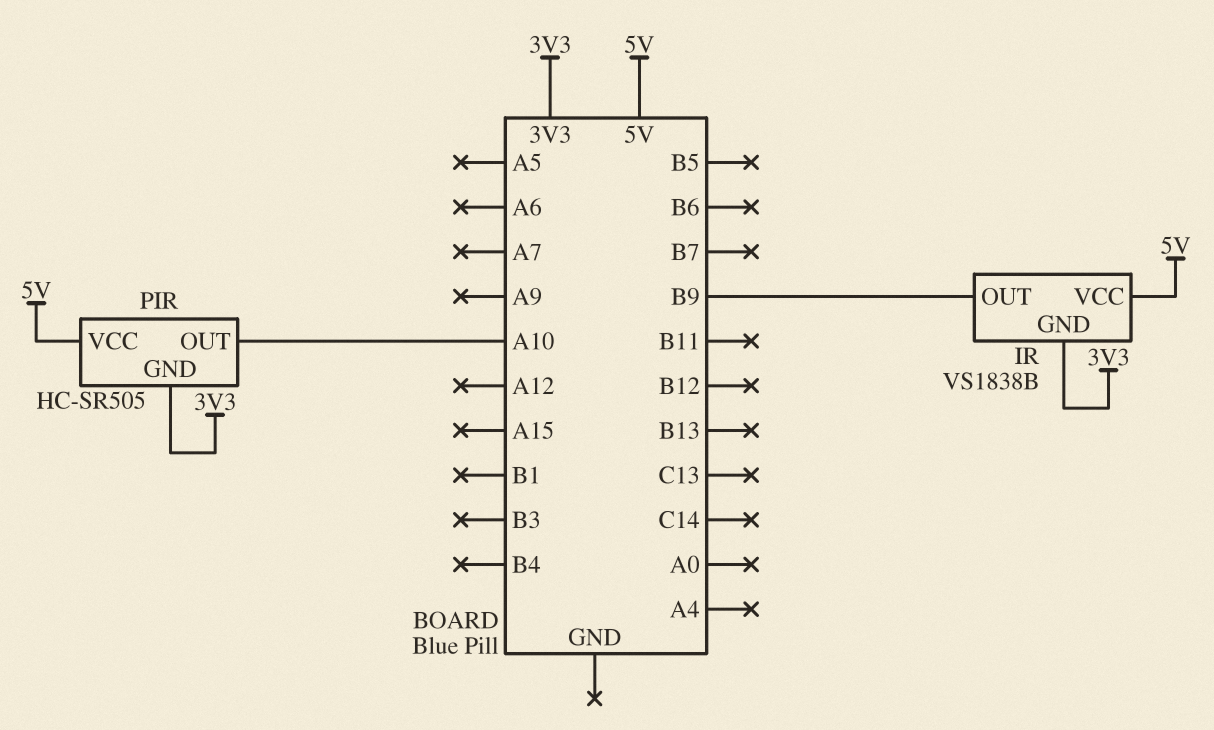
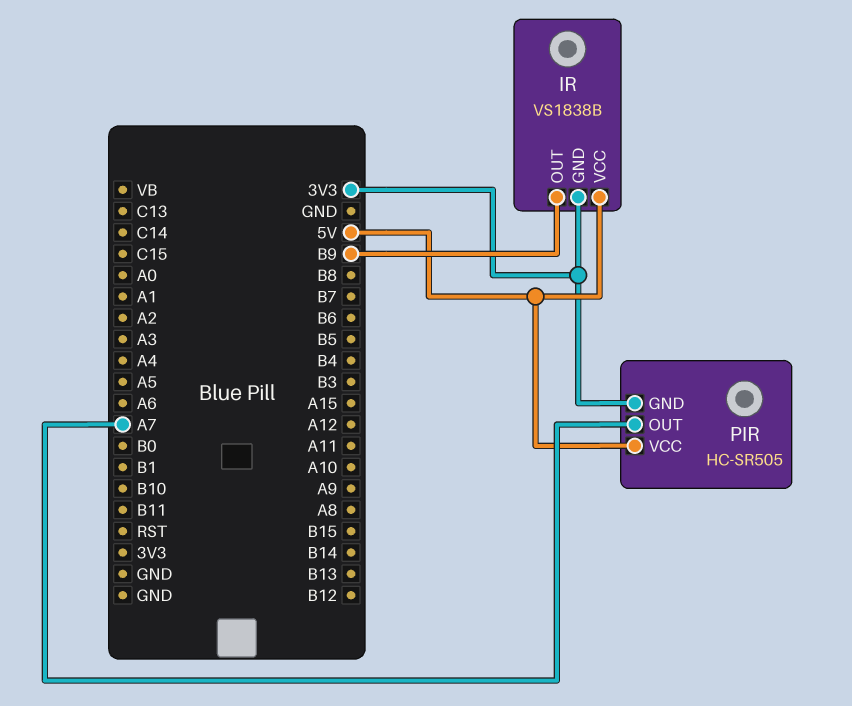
PIR pin OUT: A10 -> A7

